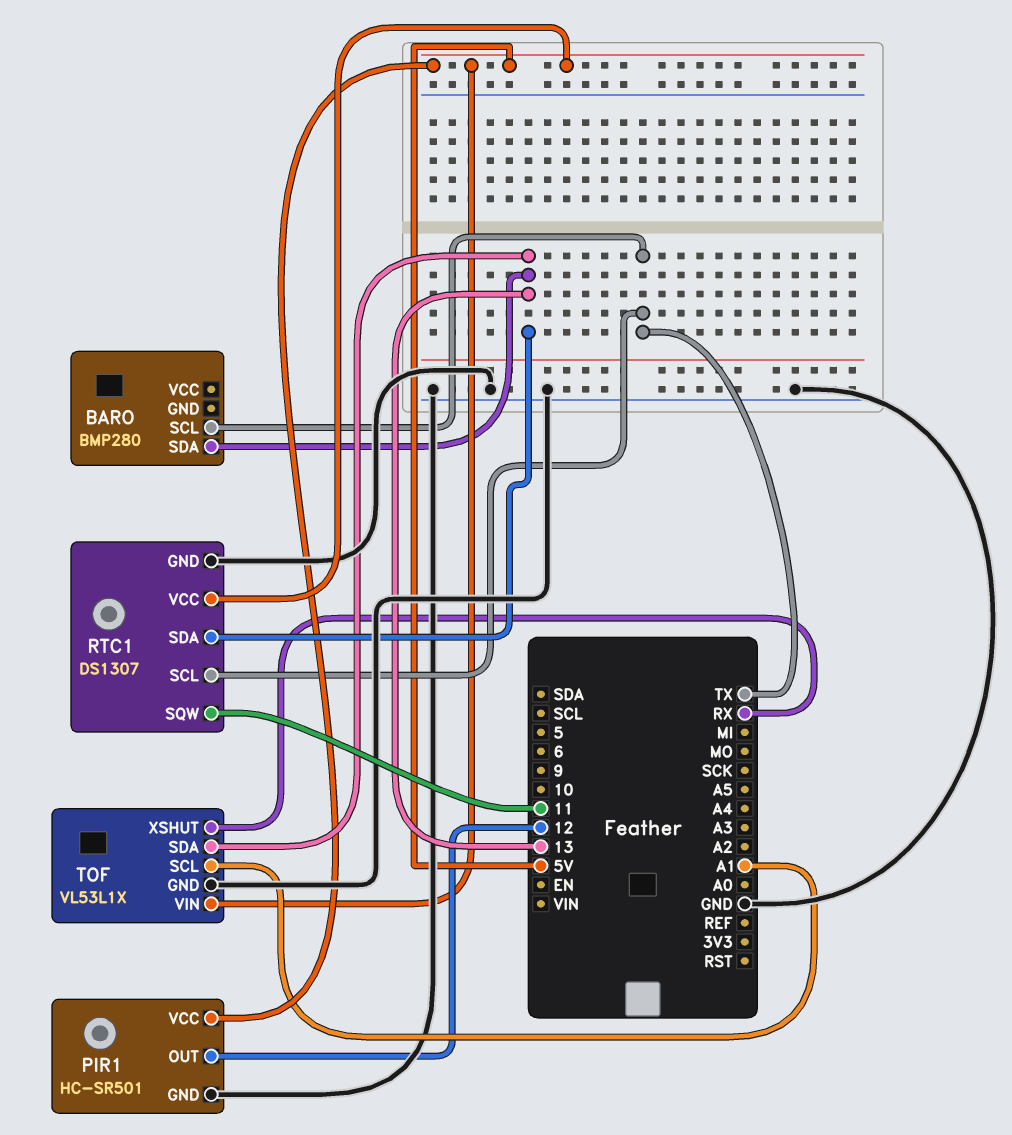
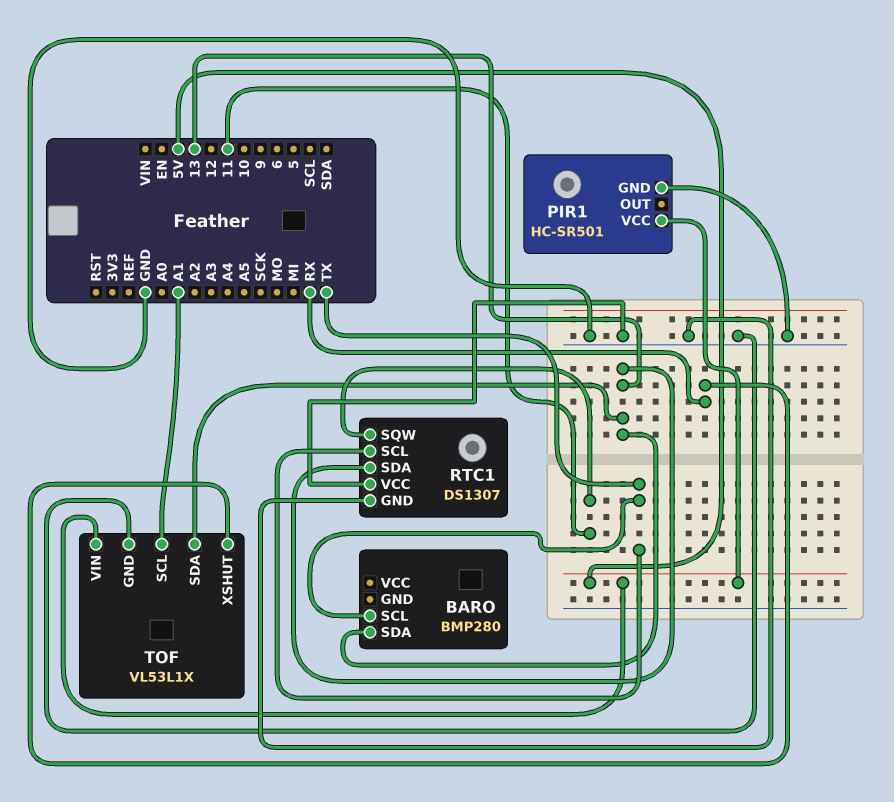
PIR1 pin OUT: 12 -> none
RTC1 pin VCC: 5V -> GND

